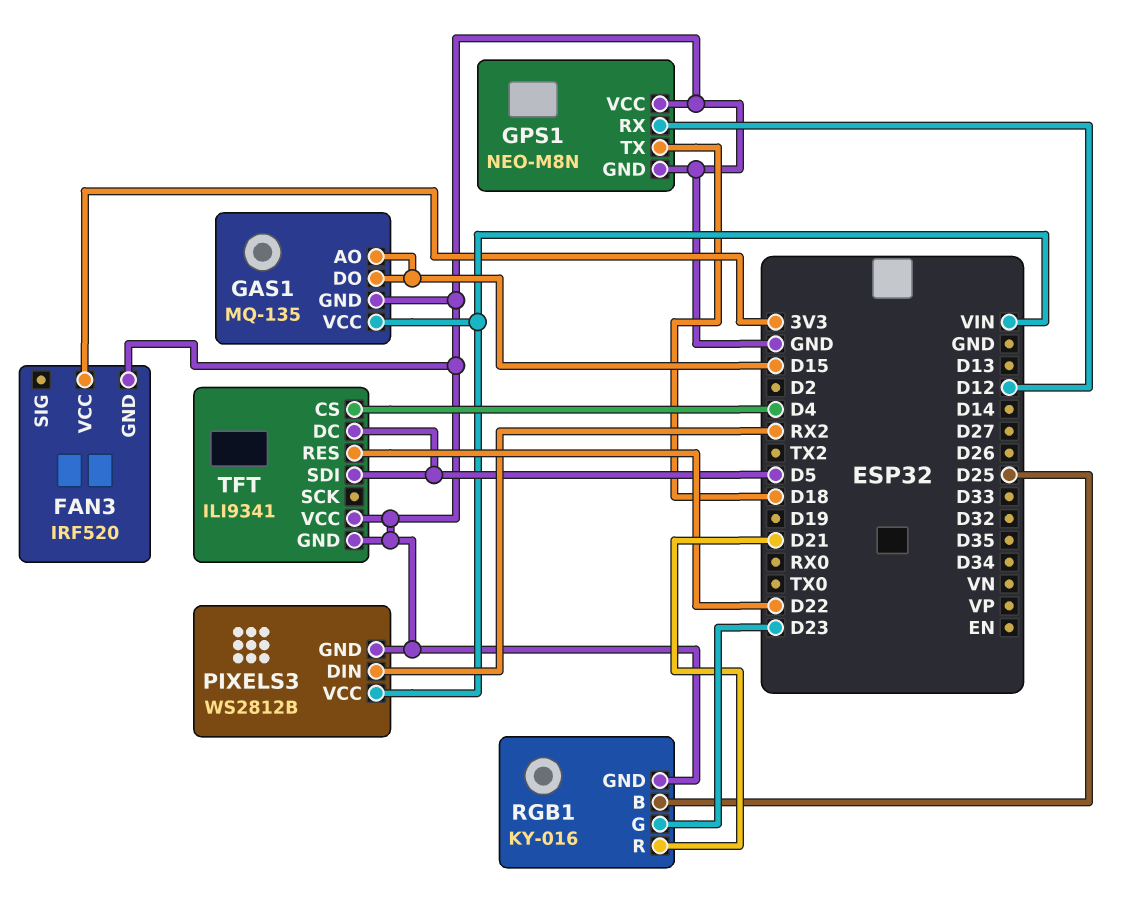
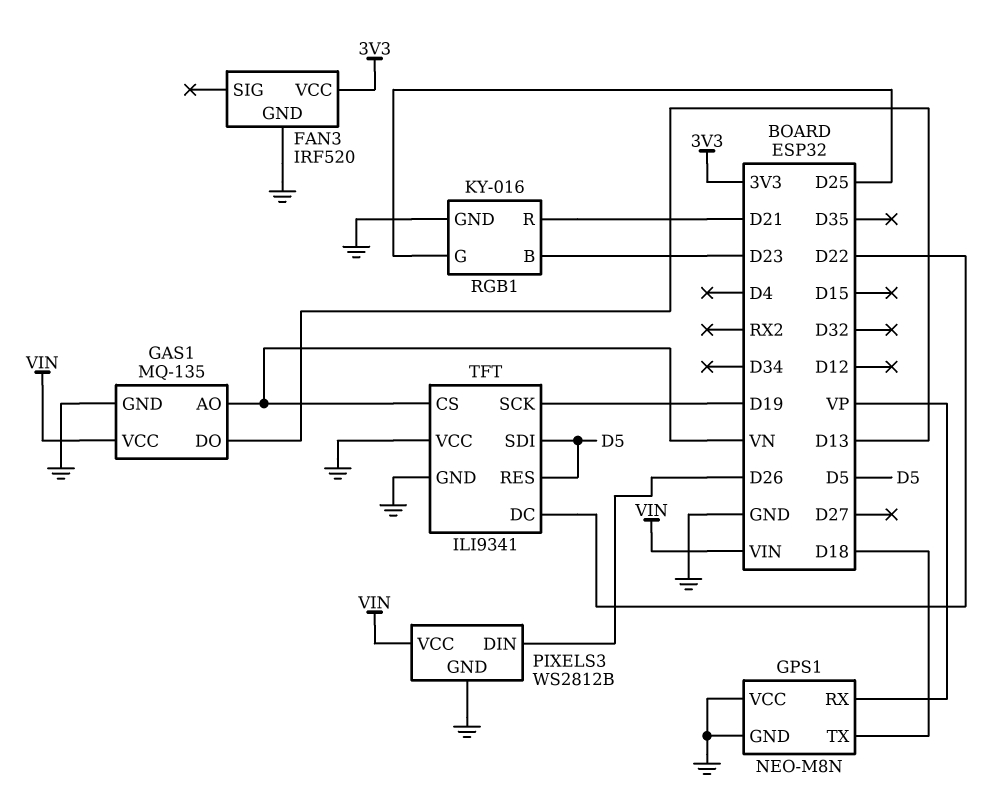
GAS1 pin AO: D15 -> VN
GAS1 pin DO: D15 -> D13
GPS1 pin RX: D12 -> VP
PIXELS3 pin DIN: RX2 -> D26
RGB1 pin B: D25 -> D23
RGB1 pin G: D23 -> D25
TFT pin CS: D4 -> VN
TFT pin DC: D5 -> D22
TFT pin RES: D22 -> D5
TFT pin SCK: none -> D19

